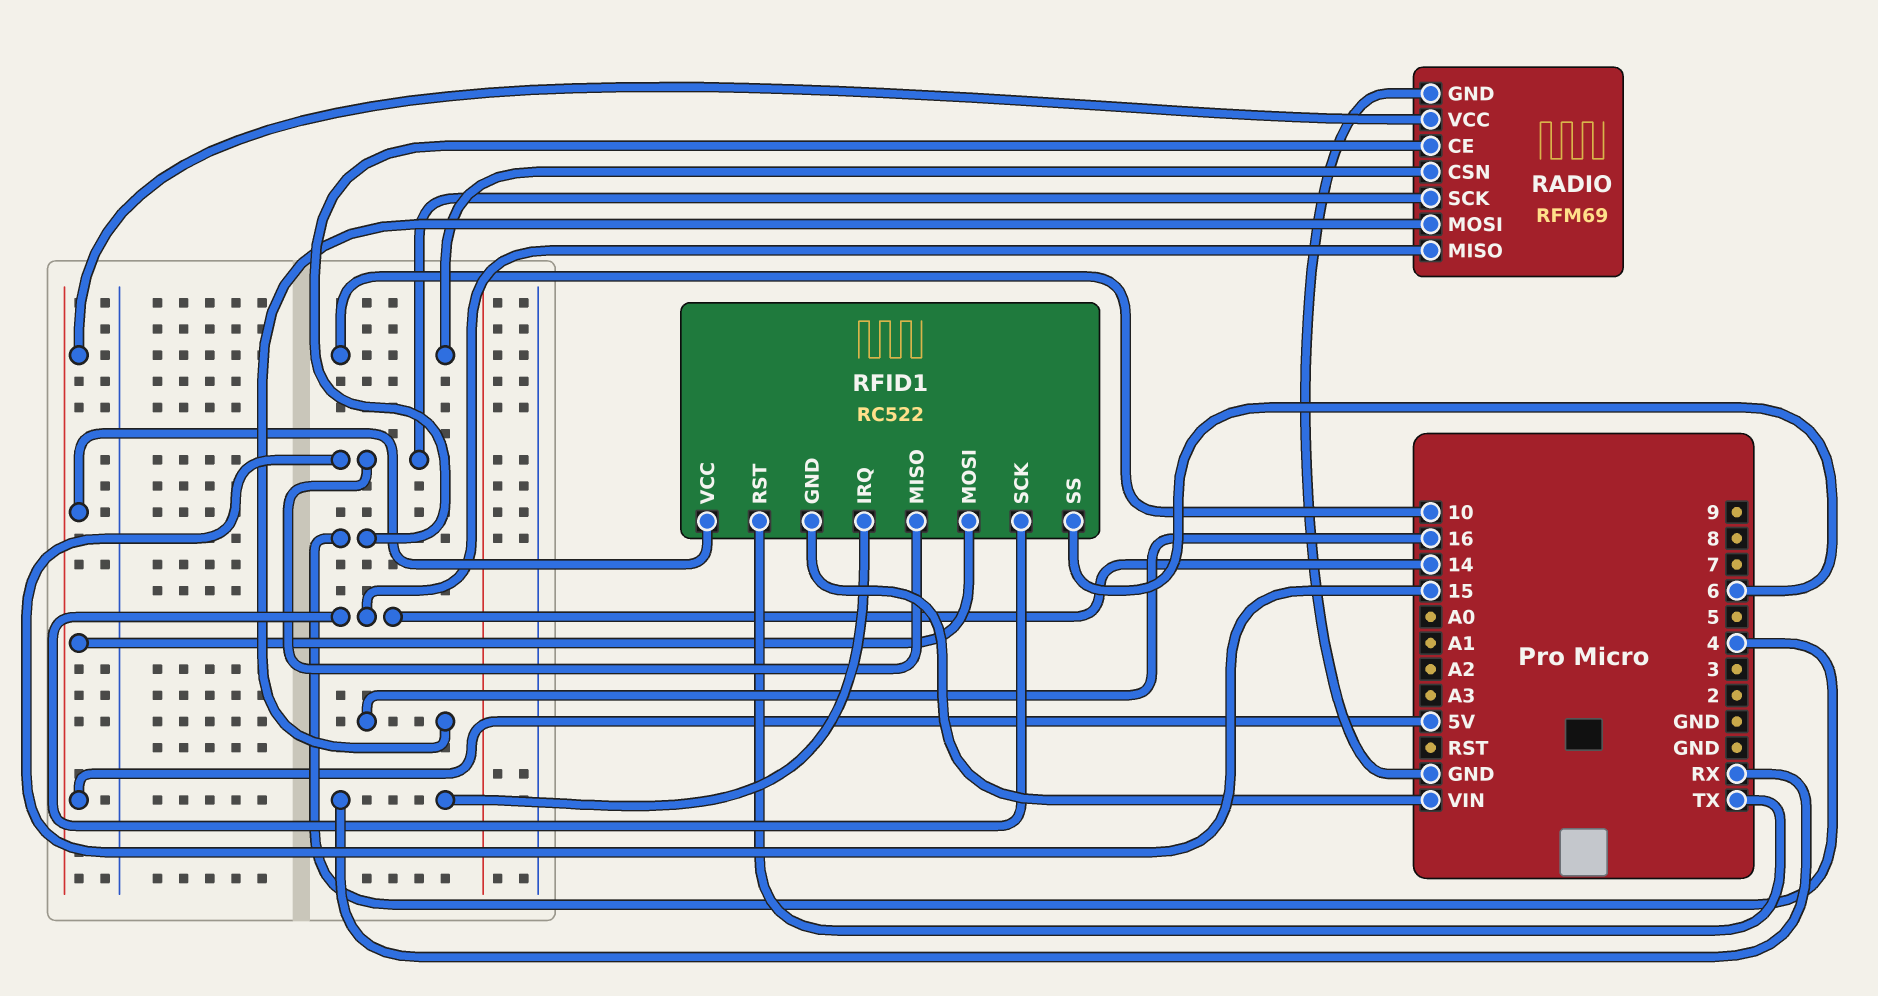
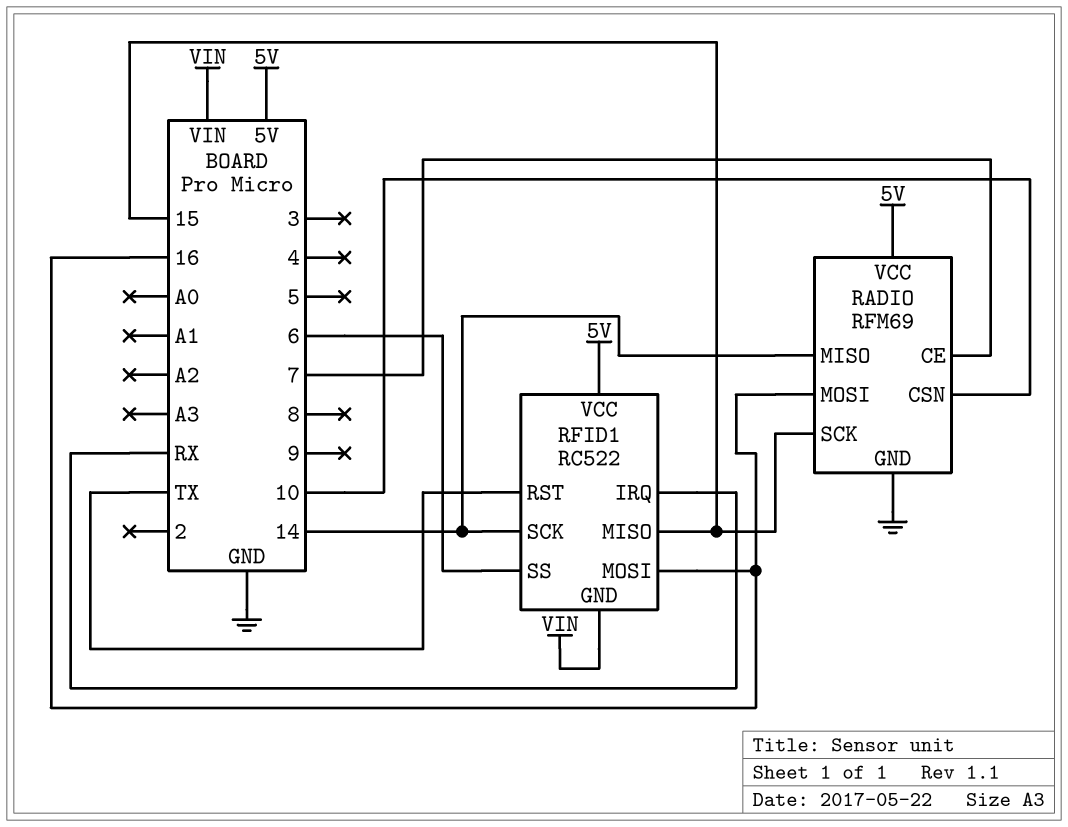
RADIO pin CE: 4 -> 7
RFID1 pin MOSI: 5V -> 16

